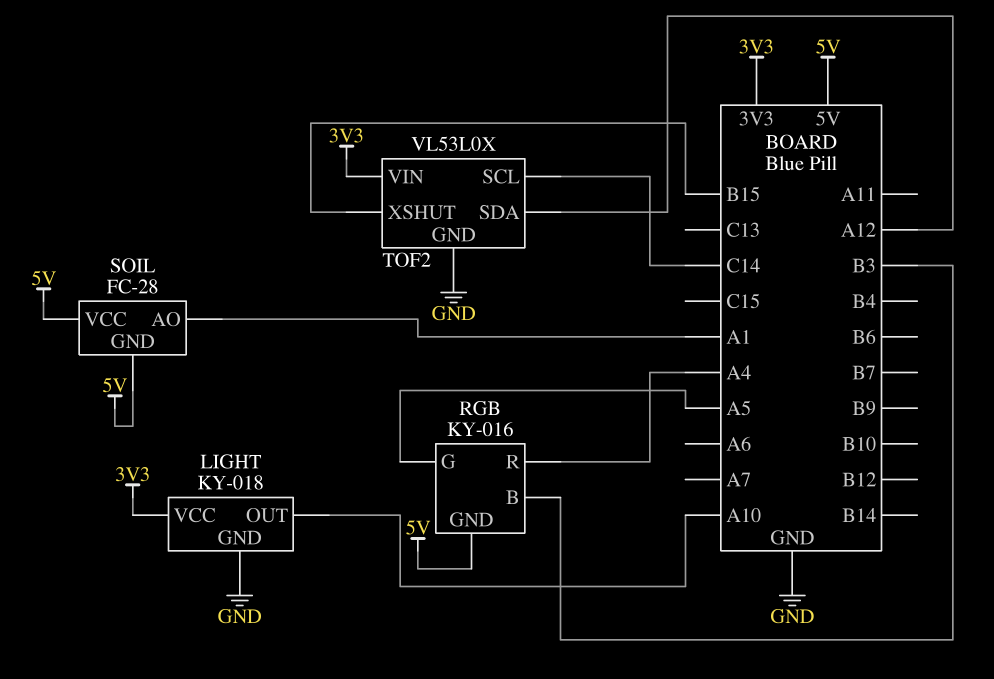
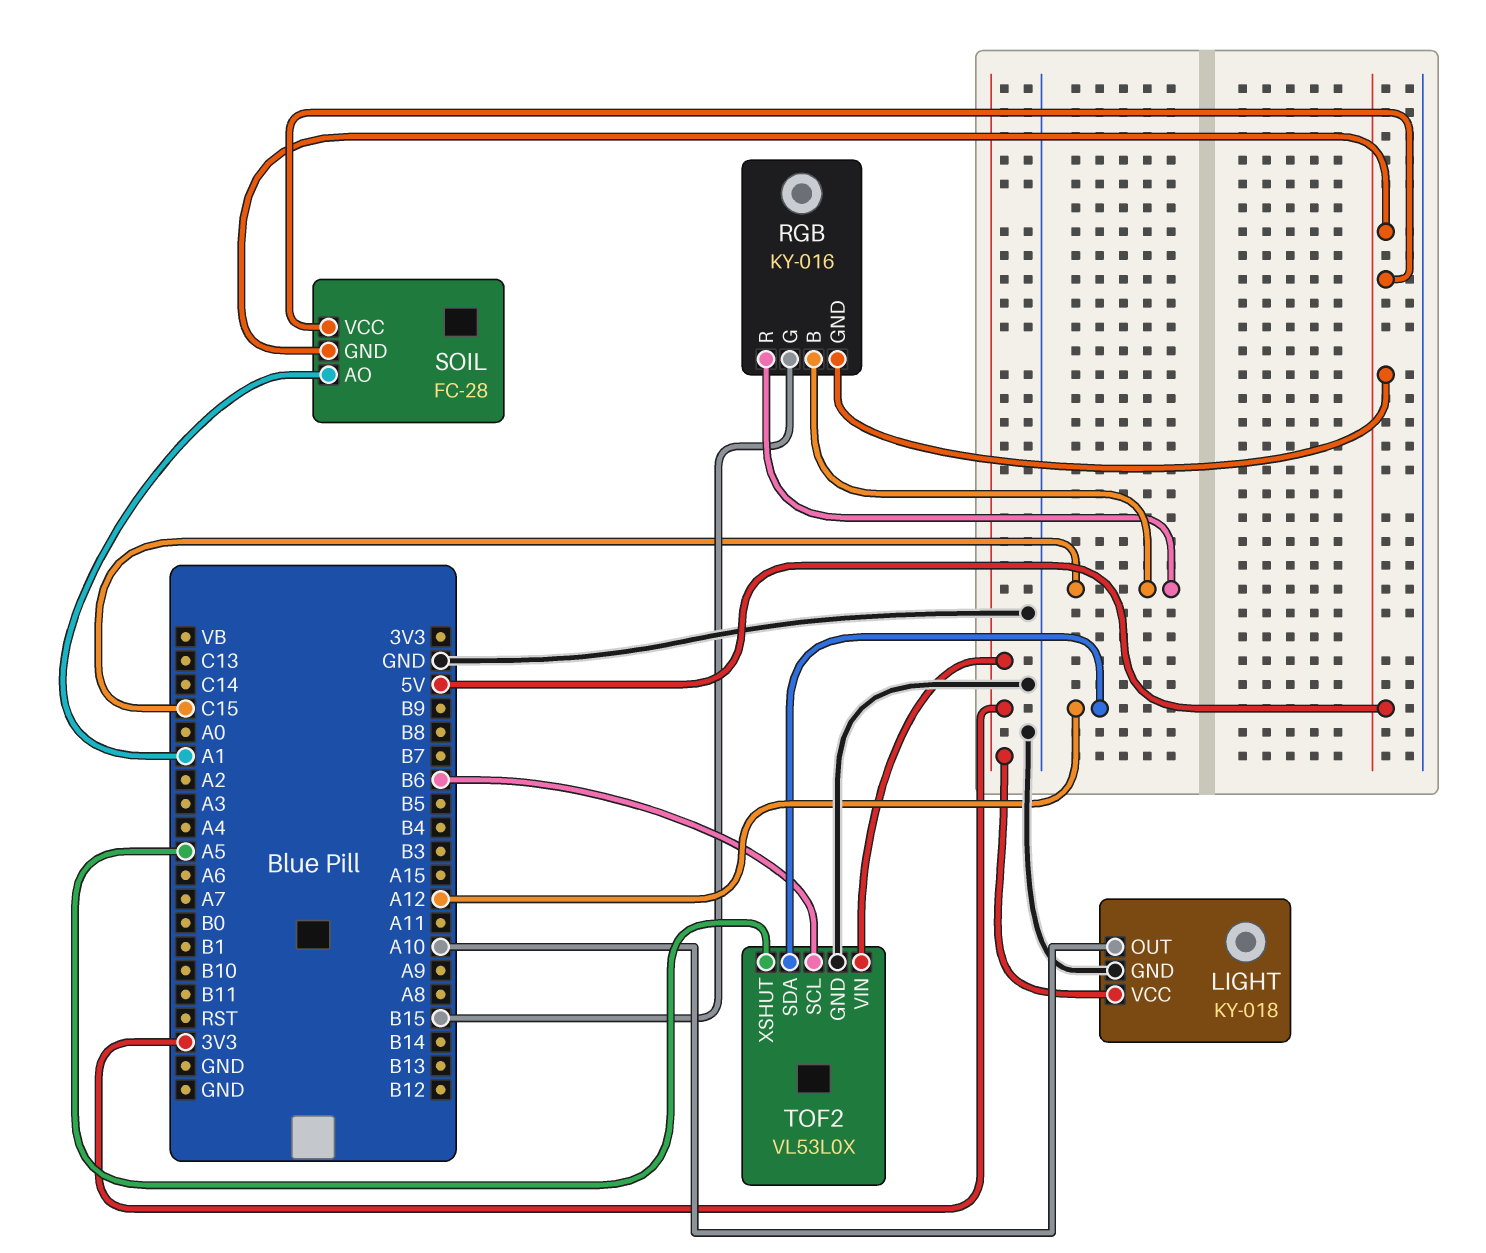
RGB pin B: B3 -> C15
RGB pin G: A5 -> B15
RGB pin R: A4 -> C15
TOF2 pin SCL: C14 -> B6
TOF2 pin XSHUT: B15 -> A5

